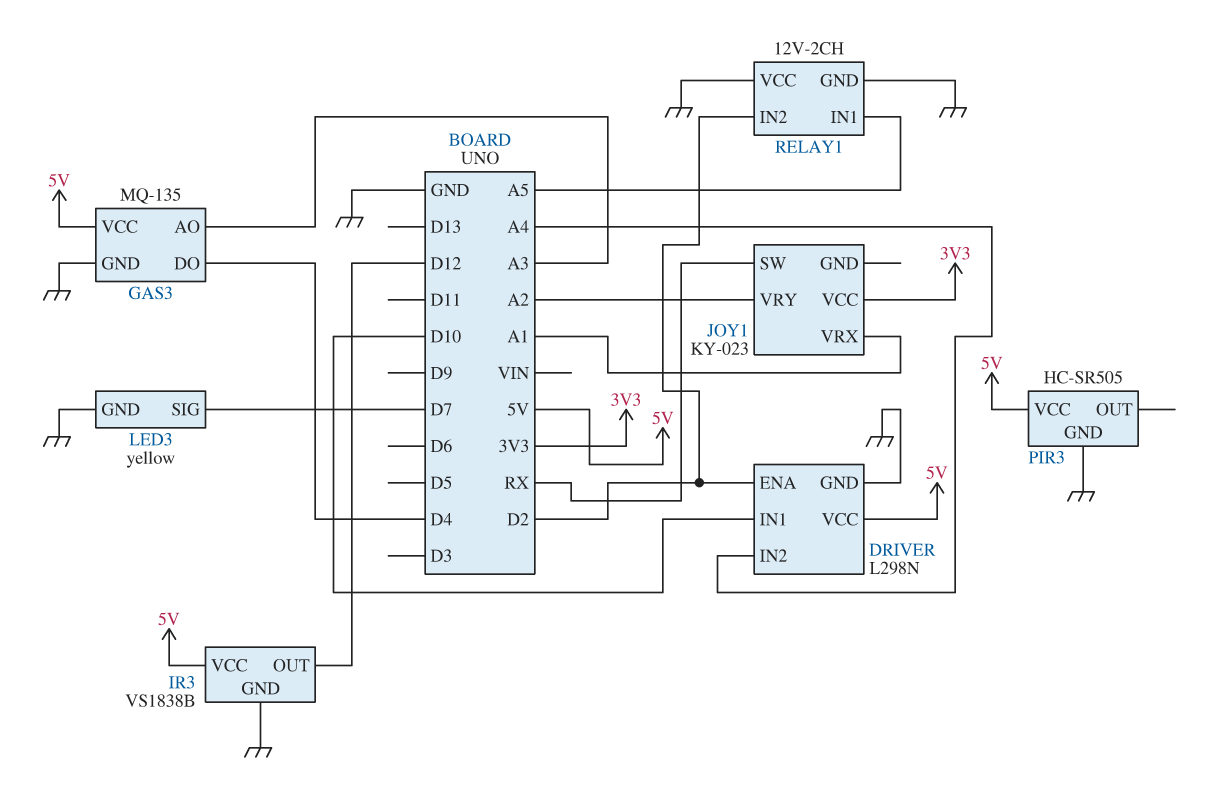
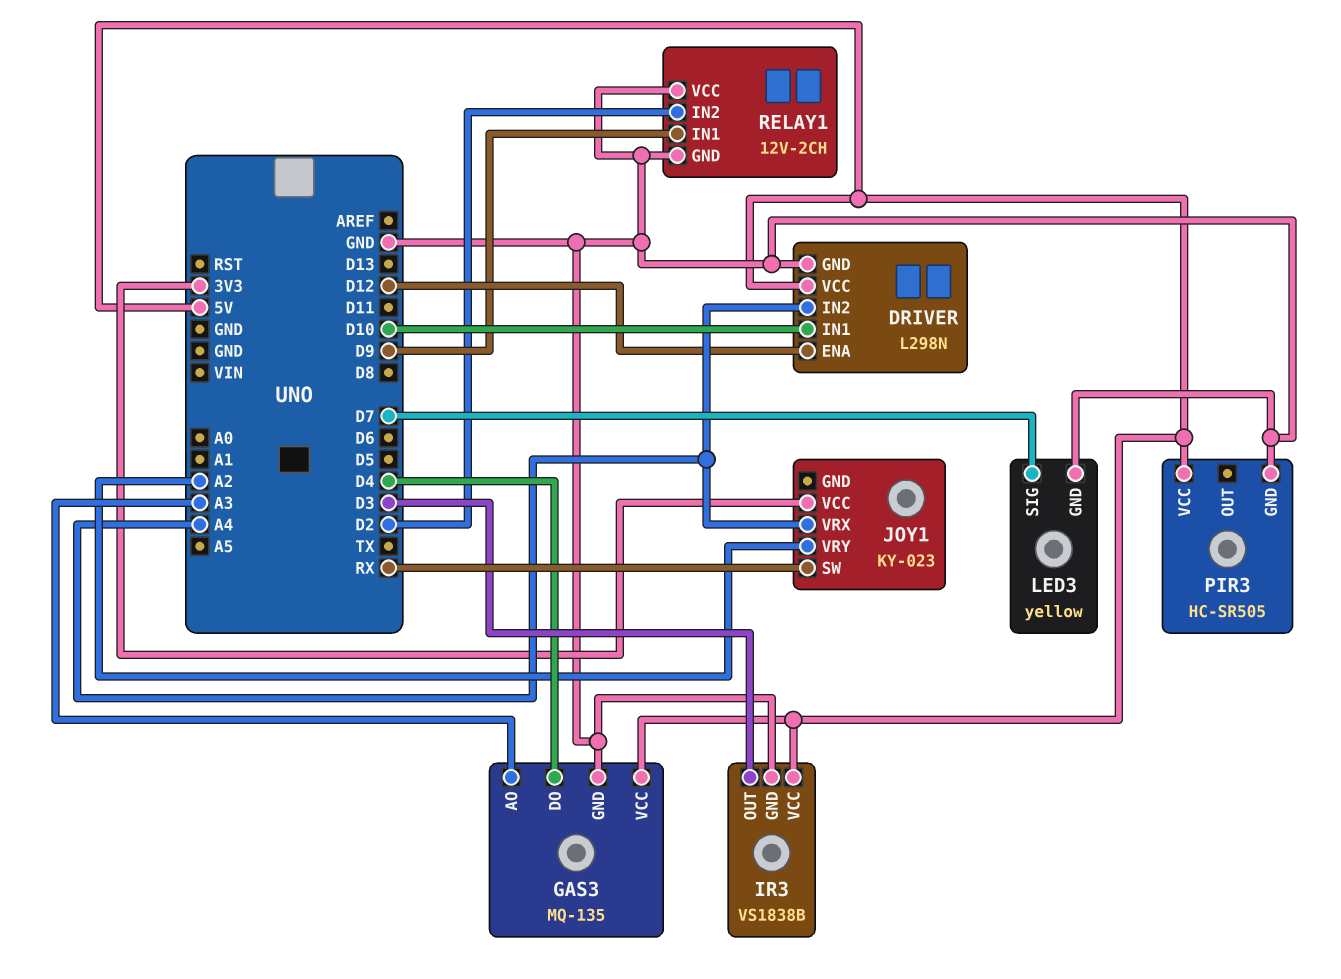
DRIVER pin ENA: D2 -> D12
IR3 pin OUT: D12 -> D3
JOY1 pin VRX: A1 -> A4
RELAY1 pin IN1: A5 -> D9

